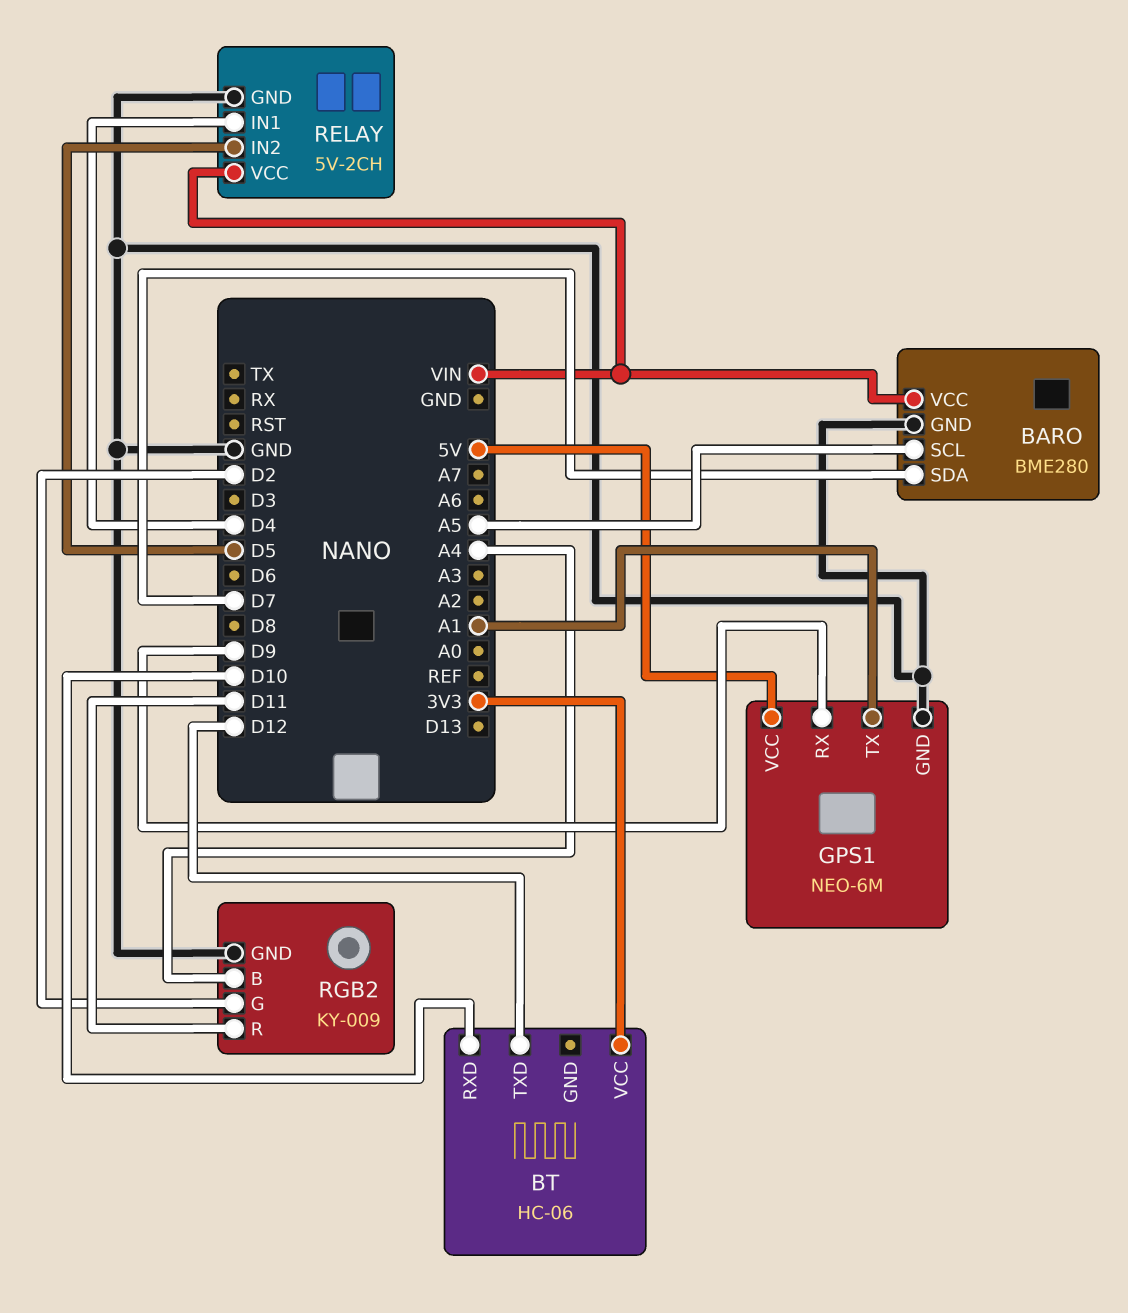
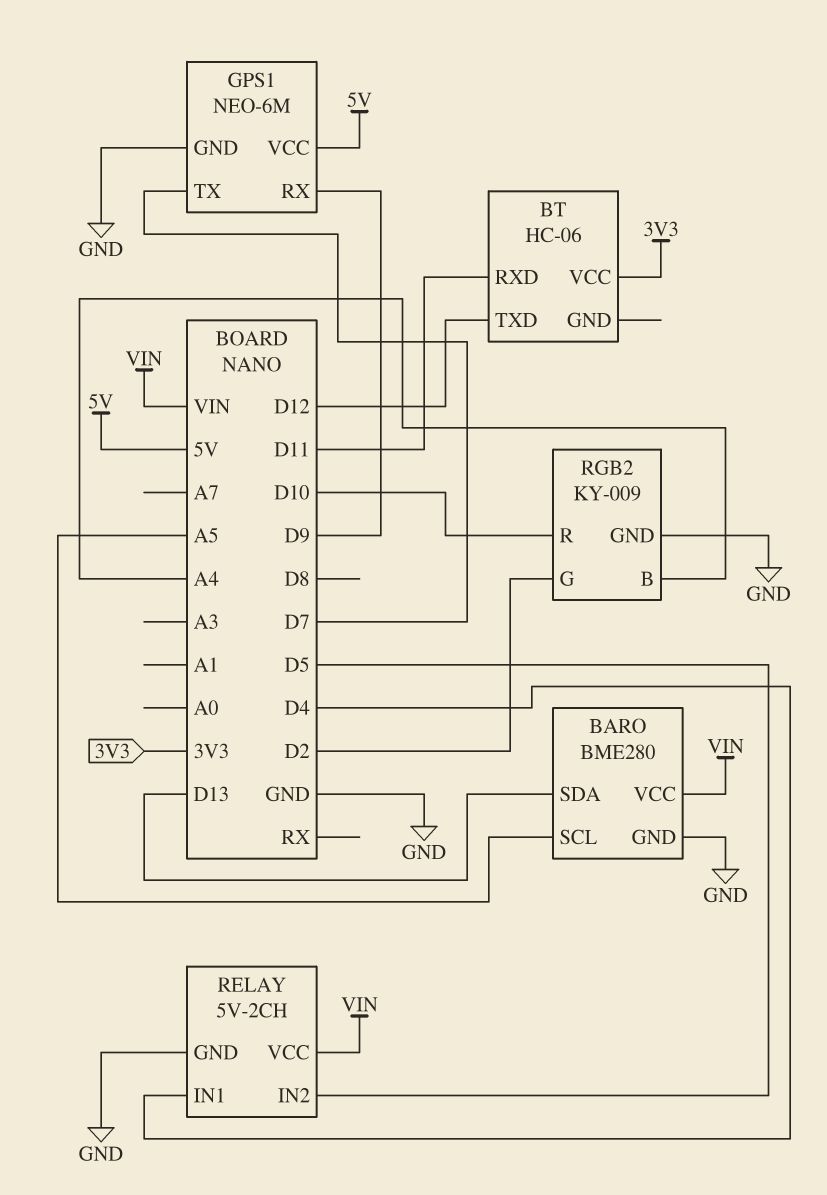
BARO pin SDA: D7 -> D13
BT pin RXD: D10 -> D11
GPS1 pin TX: A1 -> D7
RGB2 pin R: D11 -> D10

